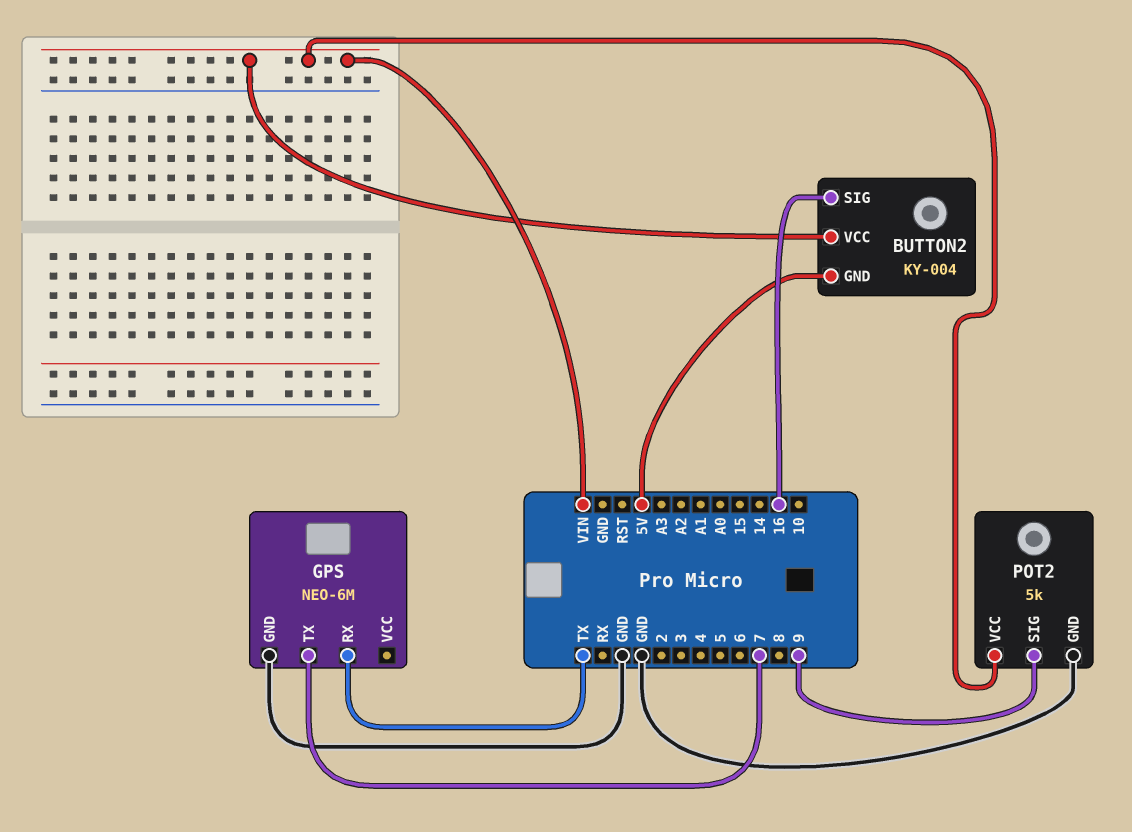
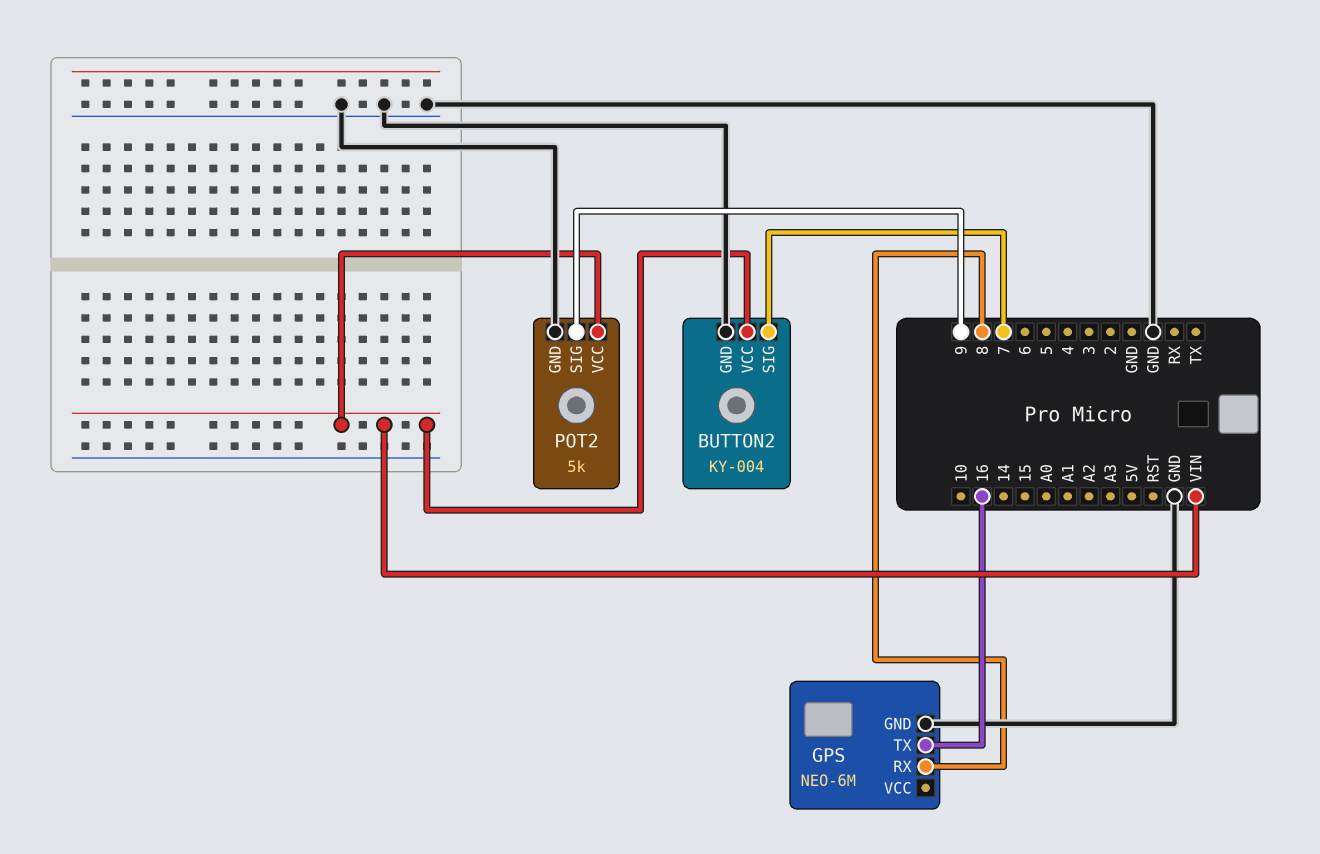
BUTTON2 pin GND: 5V -> GND
BUTTON2 pin SIG: 16 -> 7
GPS pin RX: TX -> 8
GPS pin TX: 7 -> 16

